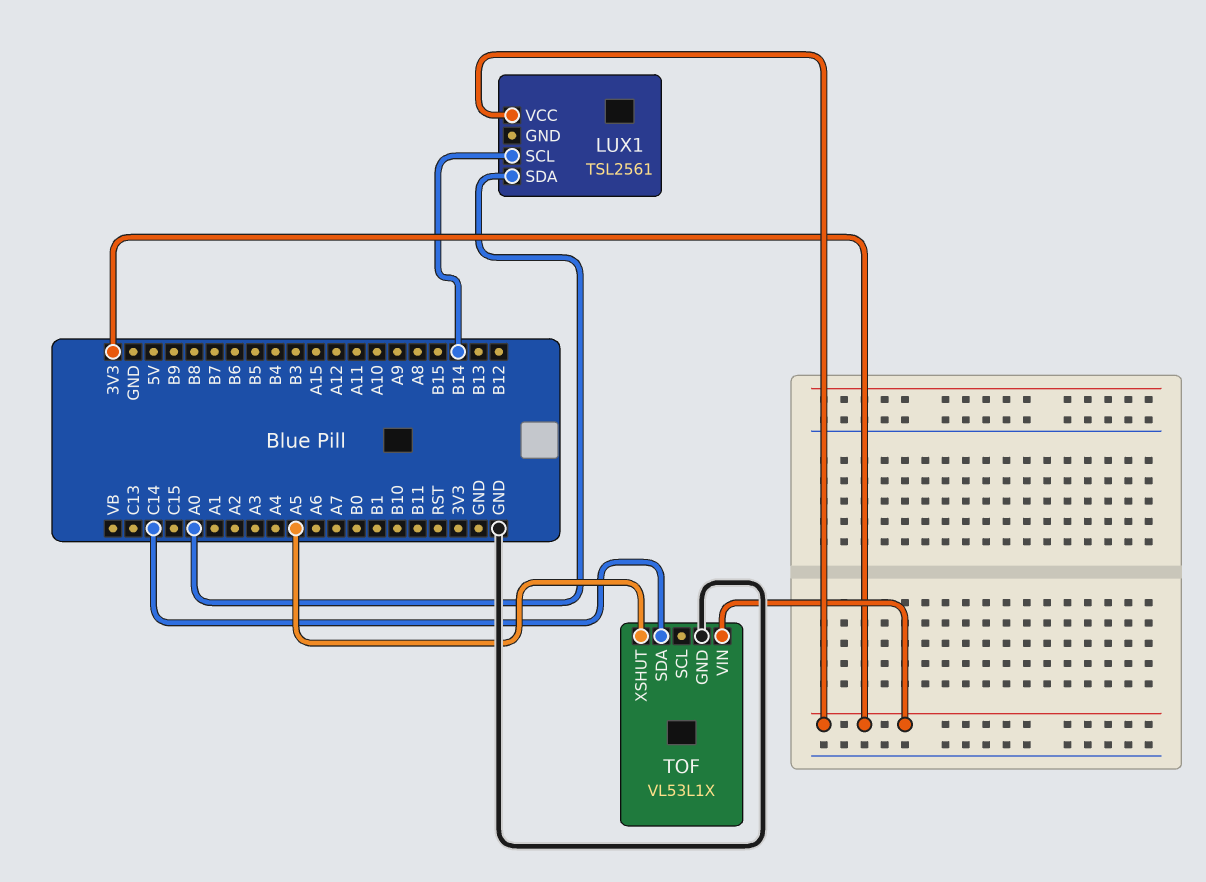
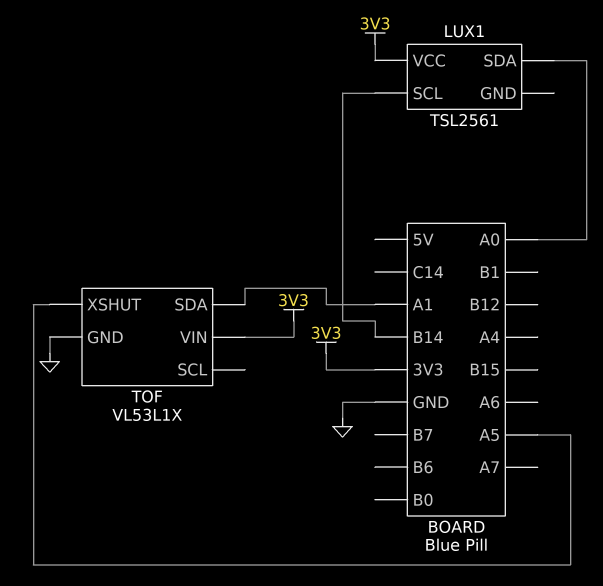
TOF pin SDA: C14 -> A1

